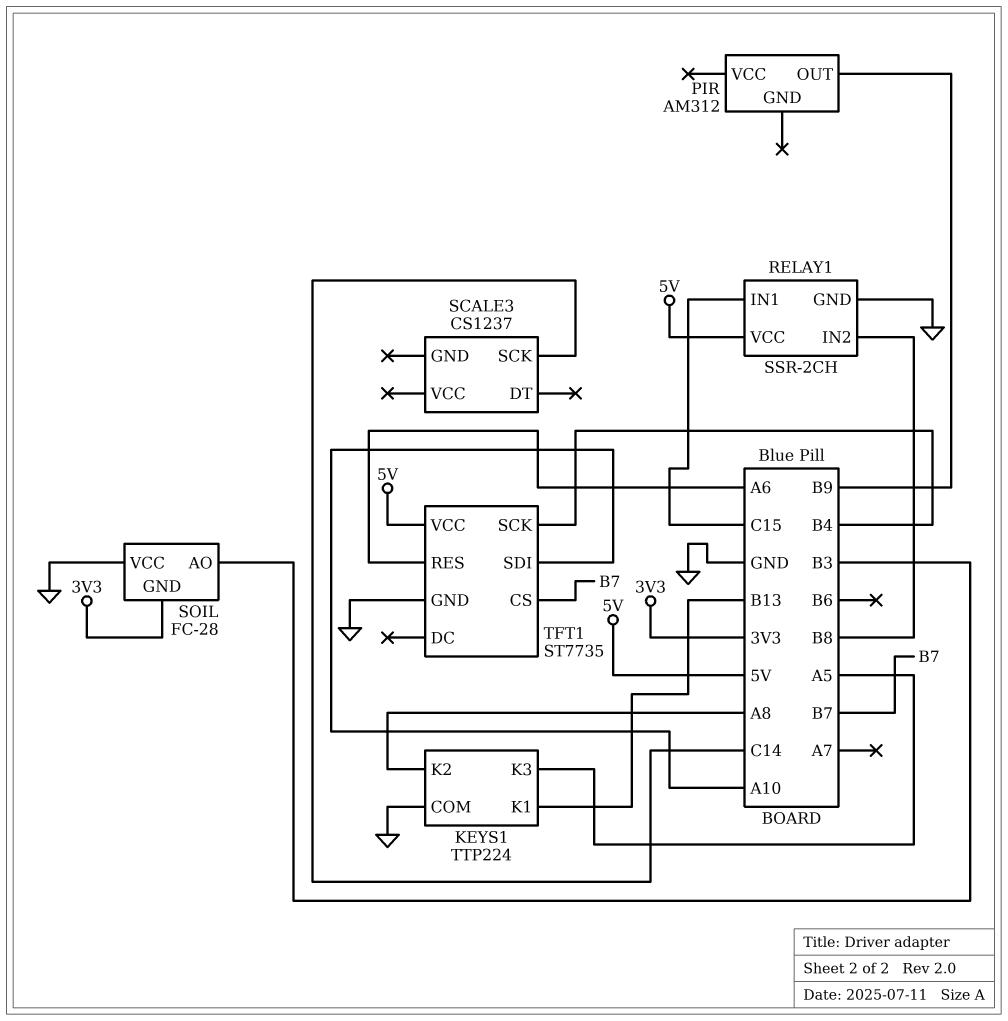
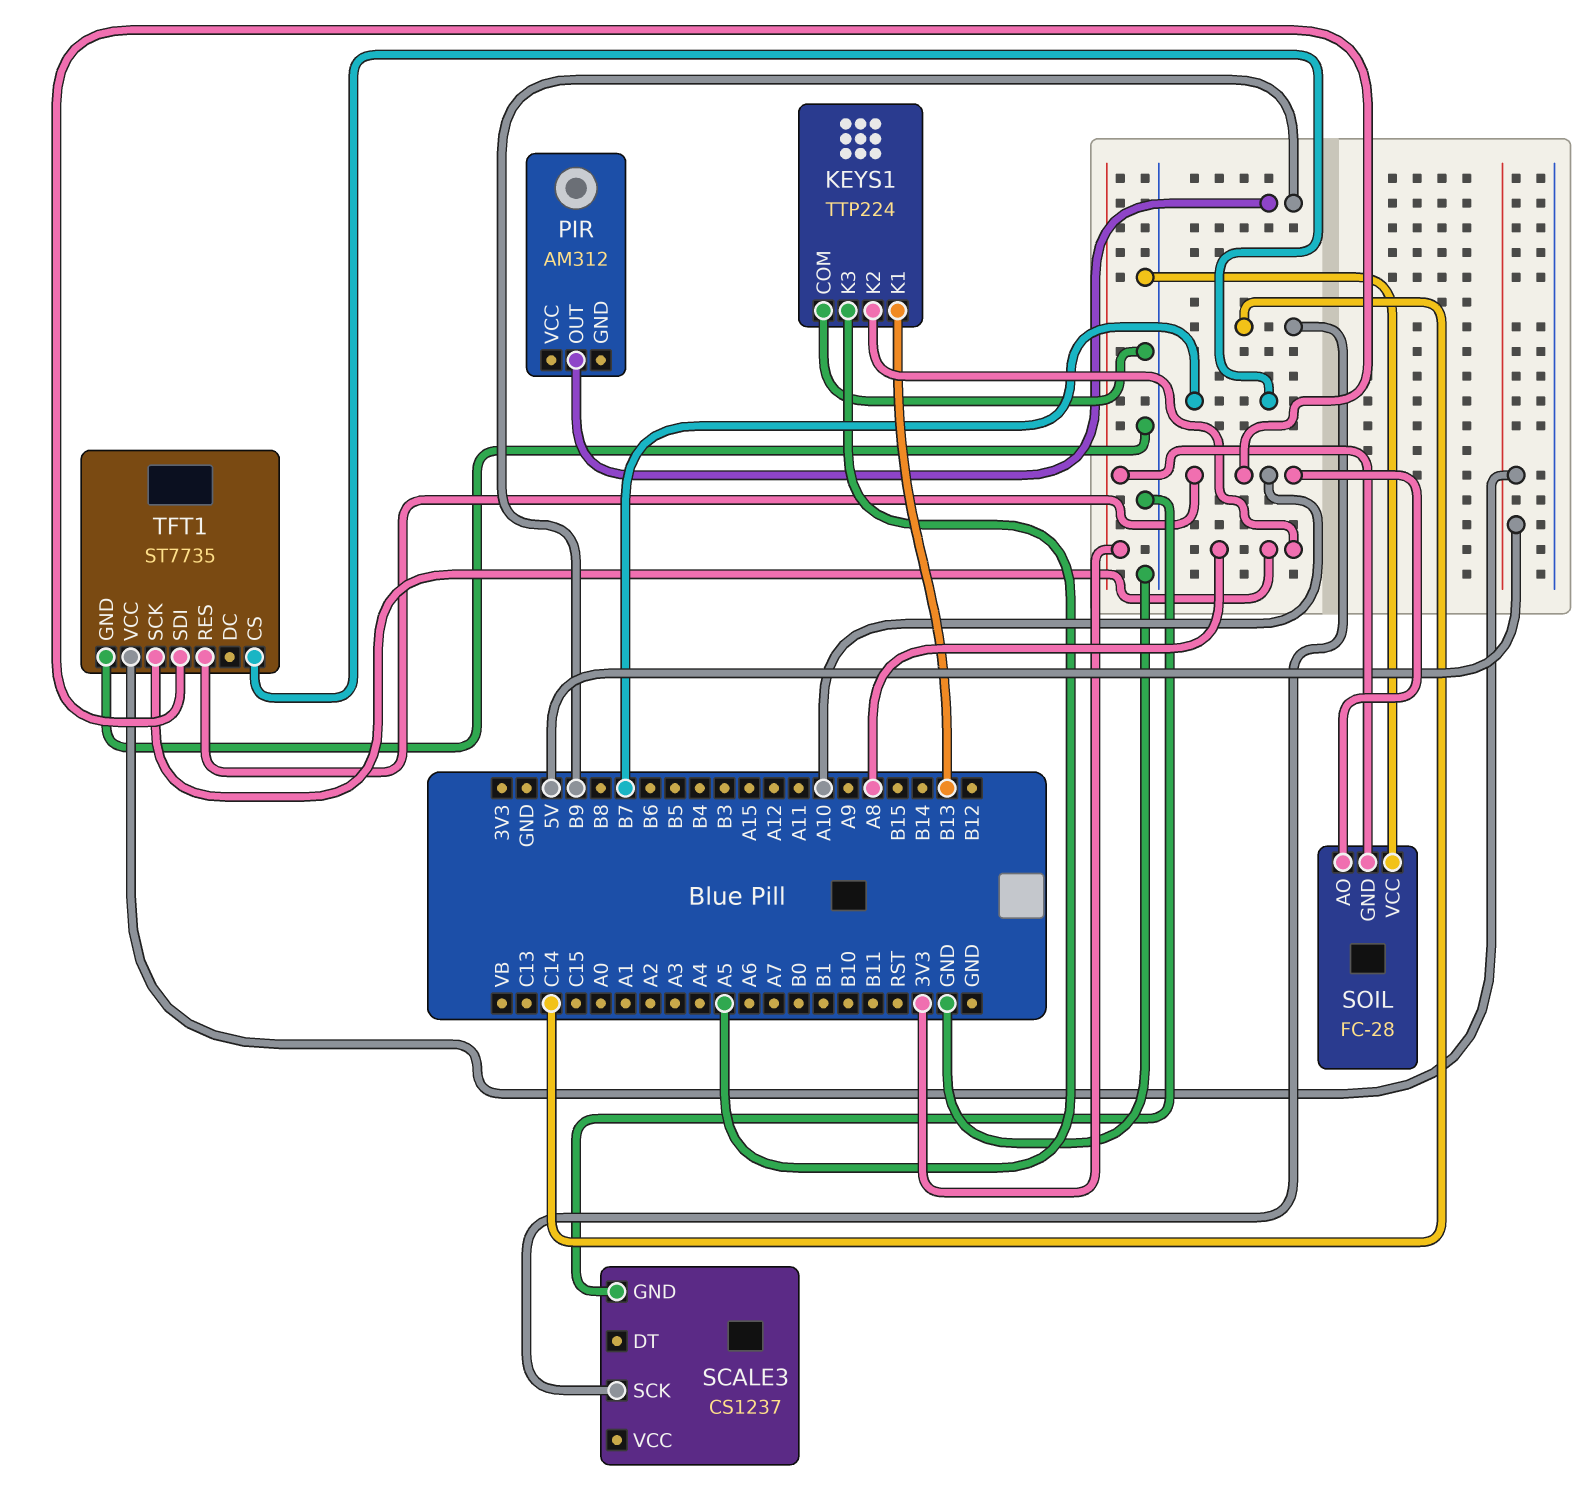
RELAY1: SSR-2CH -> none
RELAY1 pin GND: GND -> none
RELAY1 pin IN1: C15 -> none
RELAY1 pin IN2: B8 -> none
RELAY1 pin VCC: 5V -> none
SCALE3 pin GND: none -> GND
SOIL pin AO: B3 -> A10
TFT1 pin RES: A6 -> A10
TFT1 pin SCK: B4 -> A8

